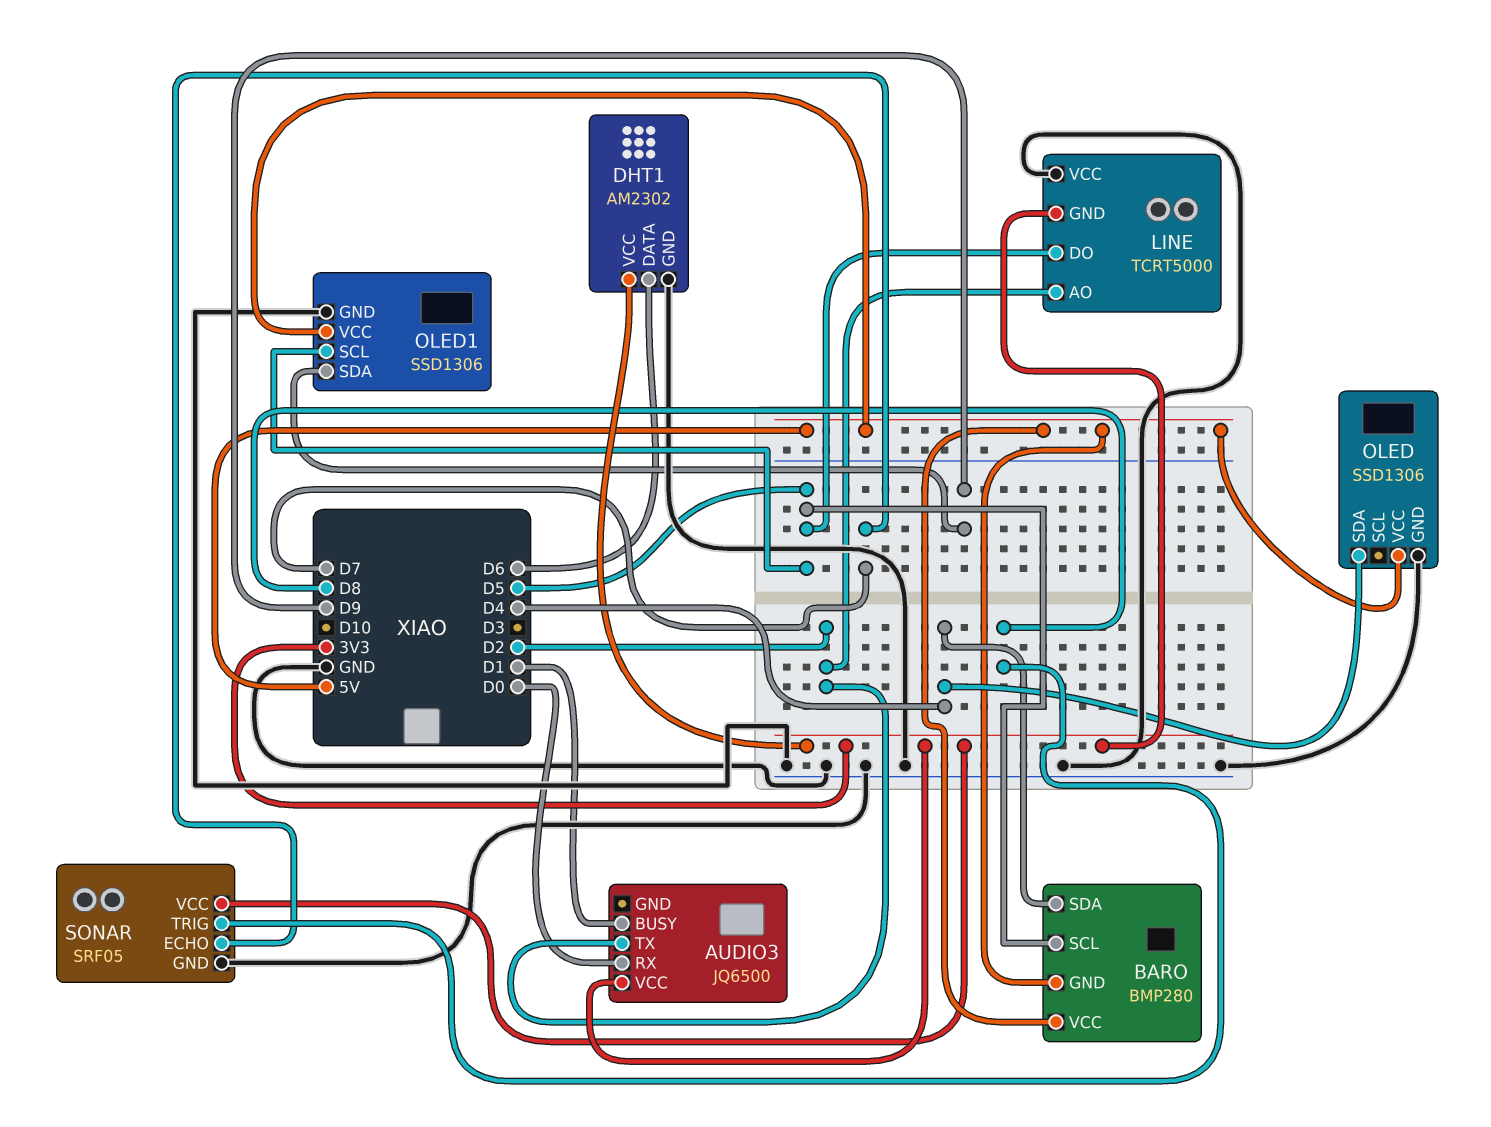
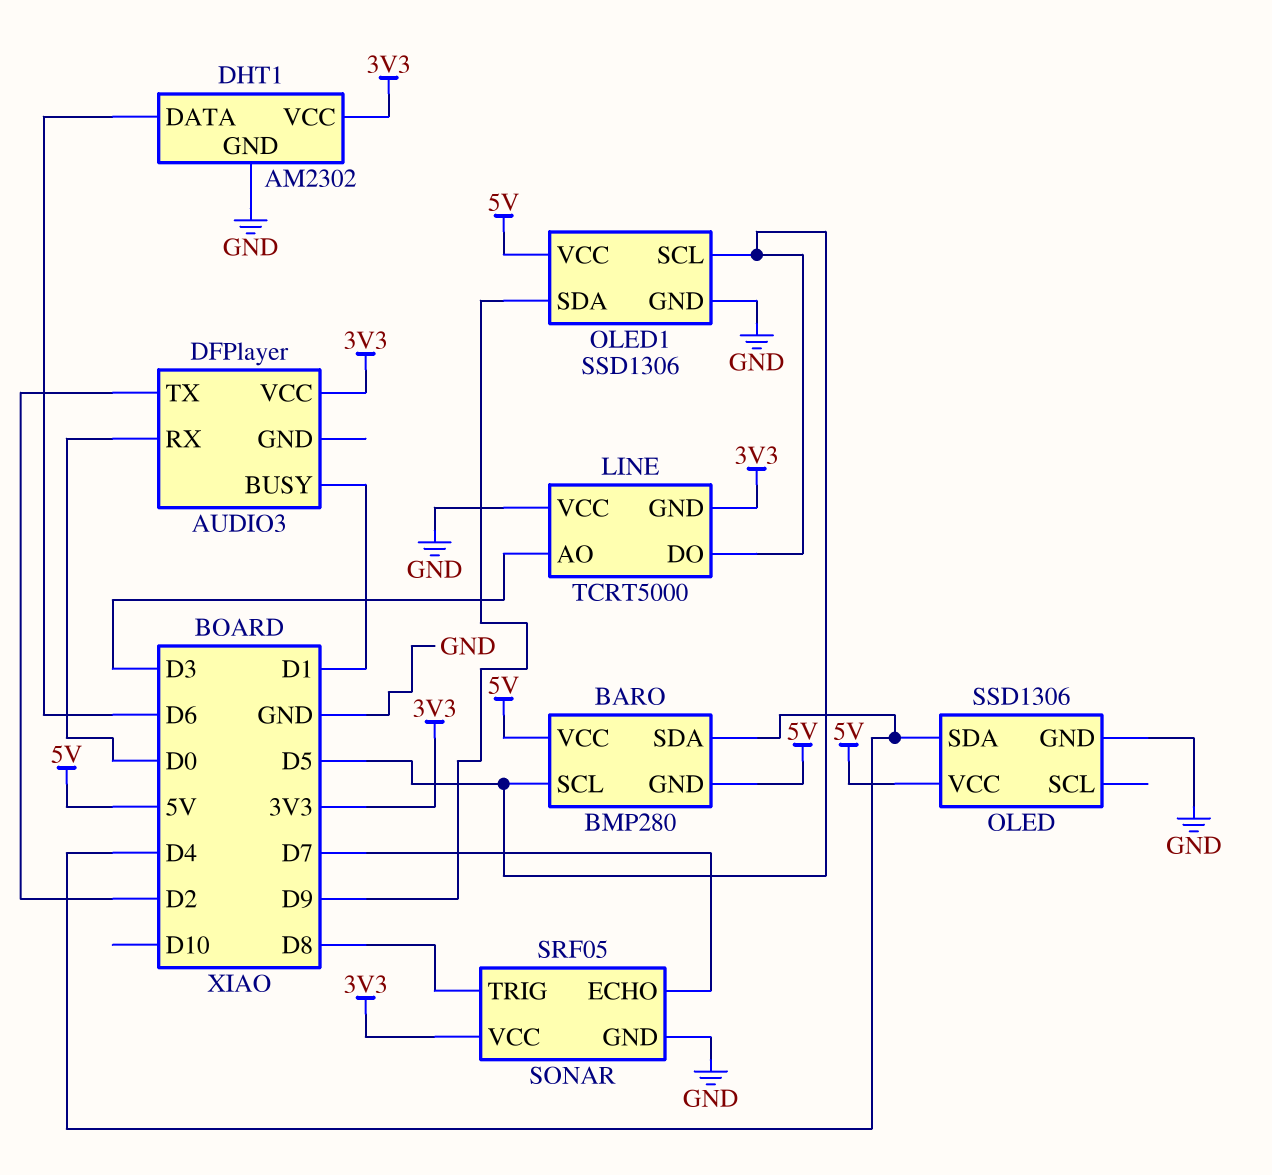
AUDIO3: JQ6500 -> DFPlayer
LINE pin AO: D2 -> D3

